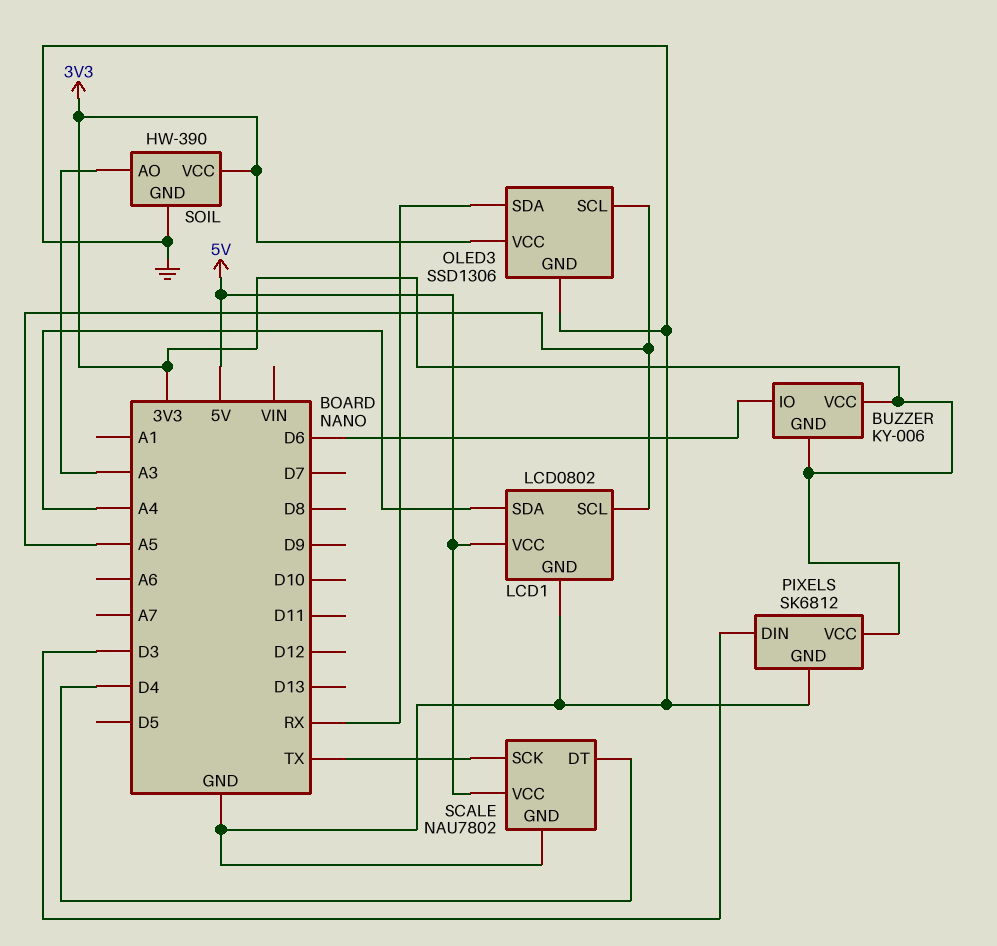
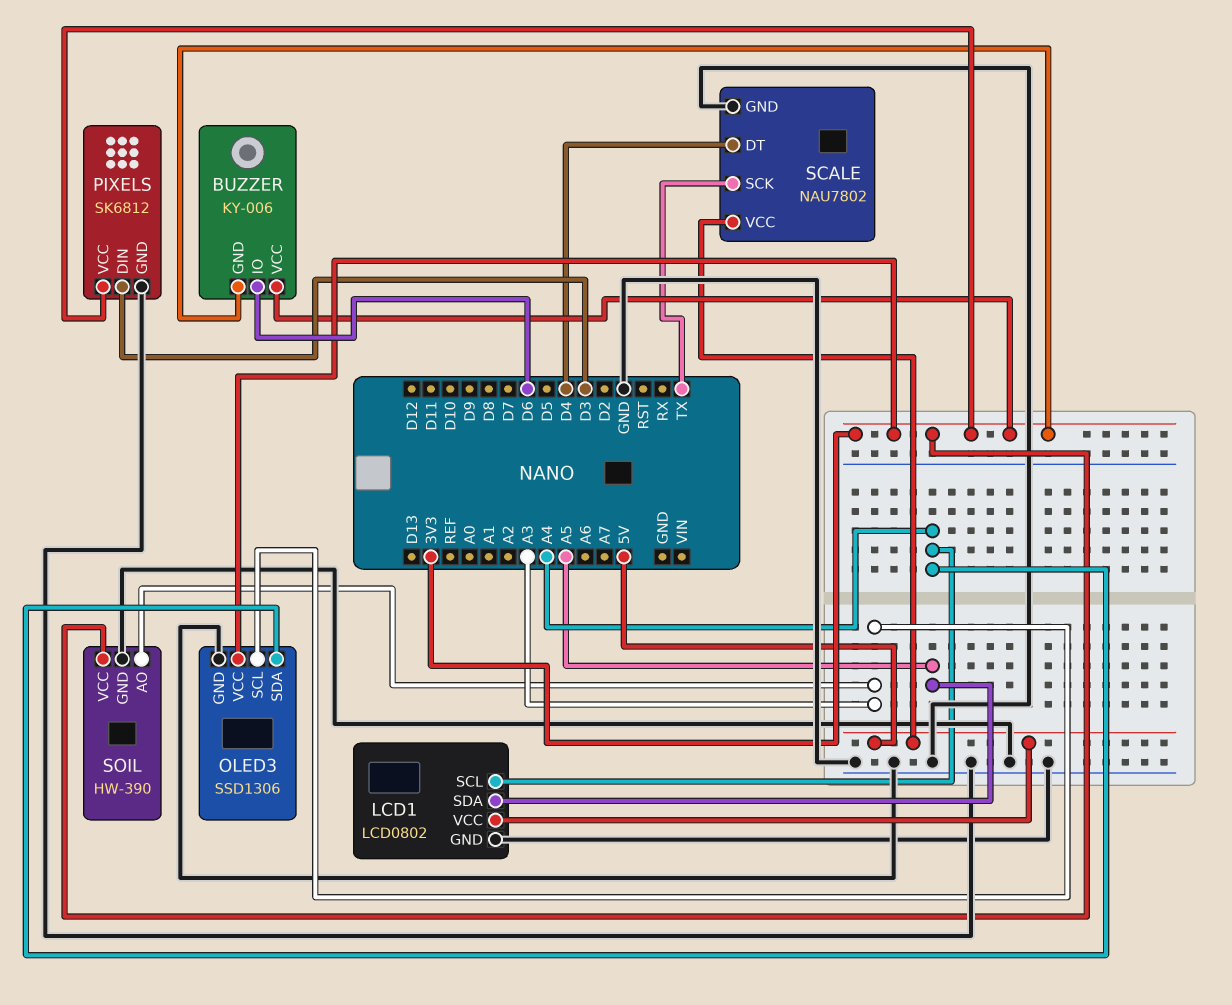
LCD1 pin SCL: A5 -> A4
LCD1 pin SDA: A4 -> A5
OLED3 pin SCL: A5 -> A3
OLED3 pin SDA: RX -> A4

